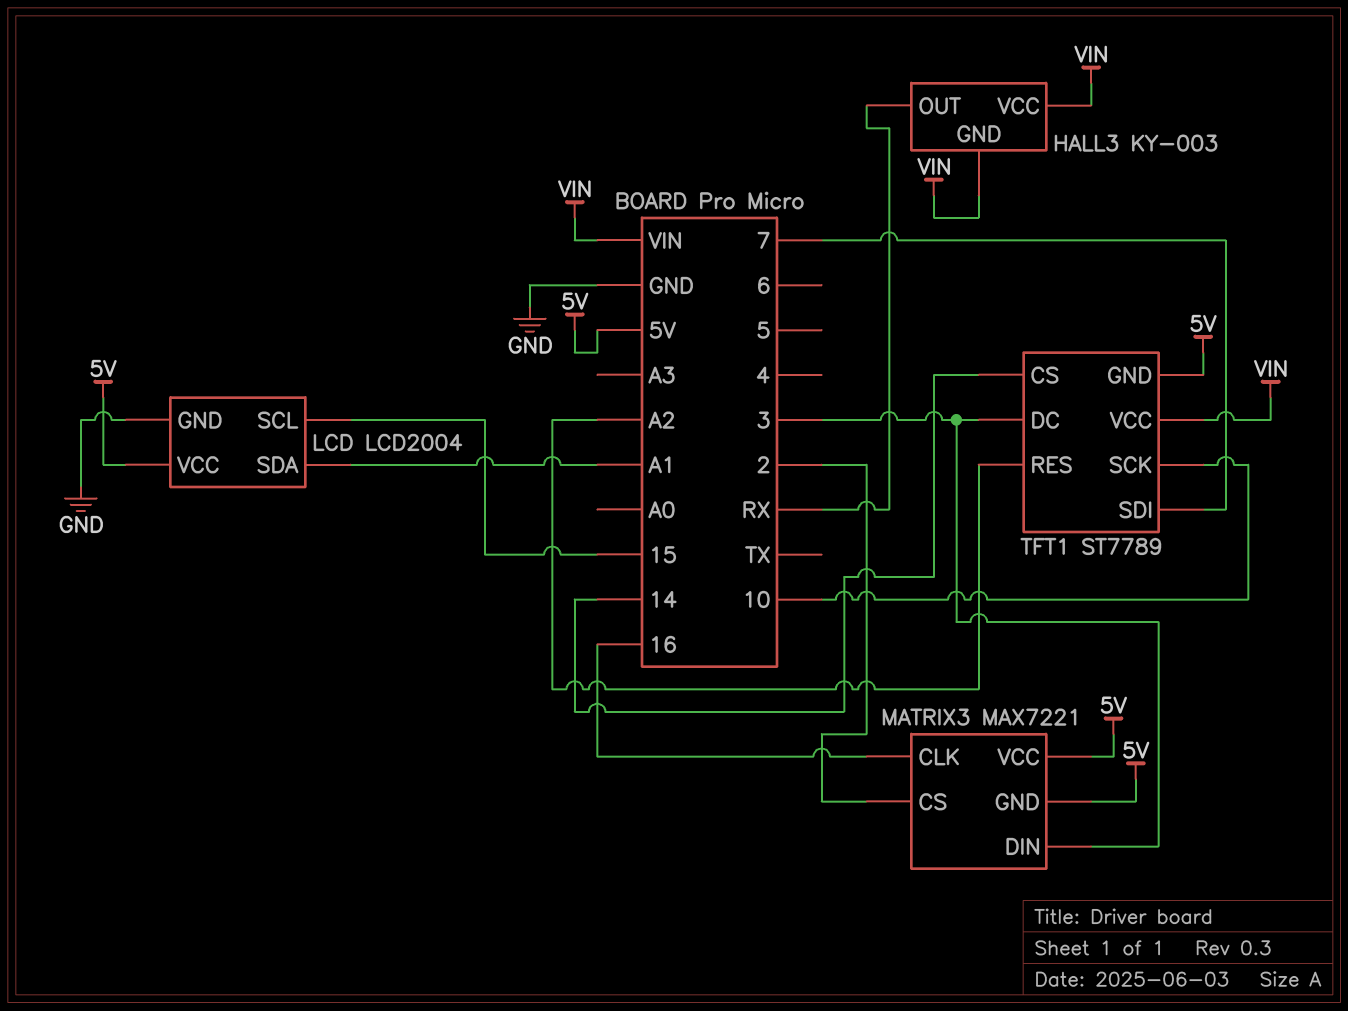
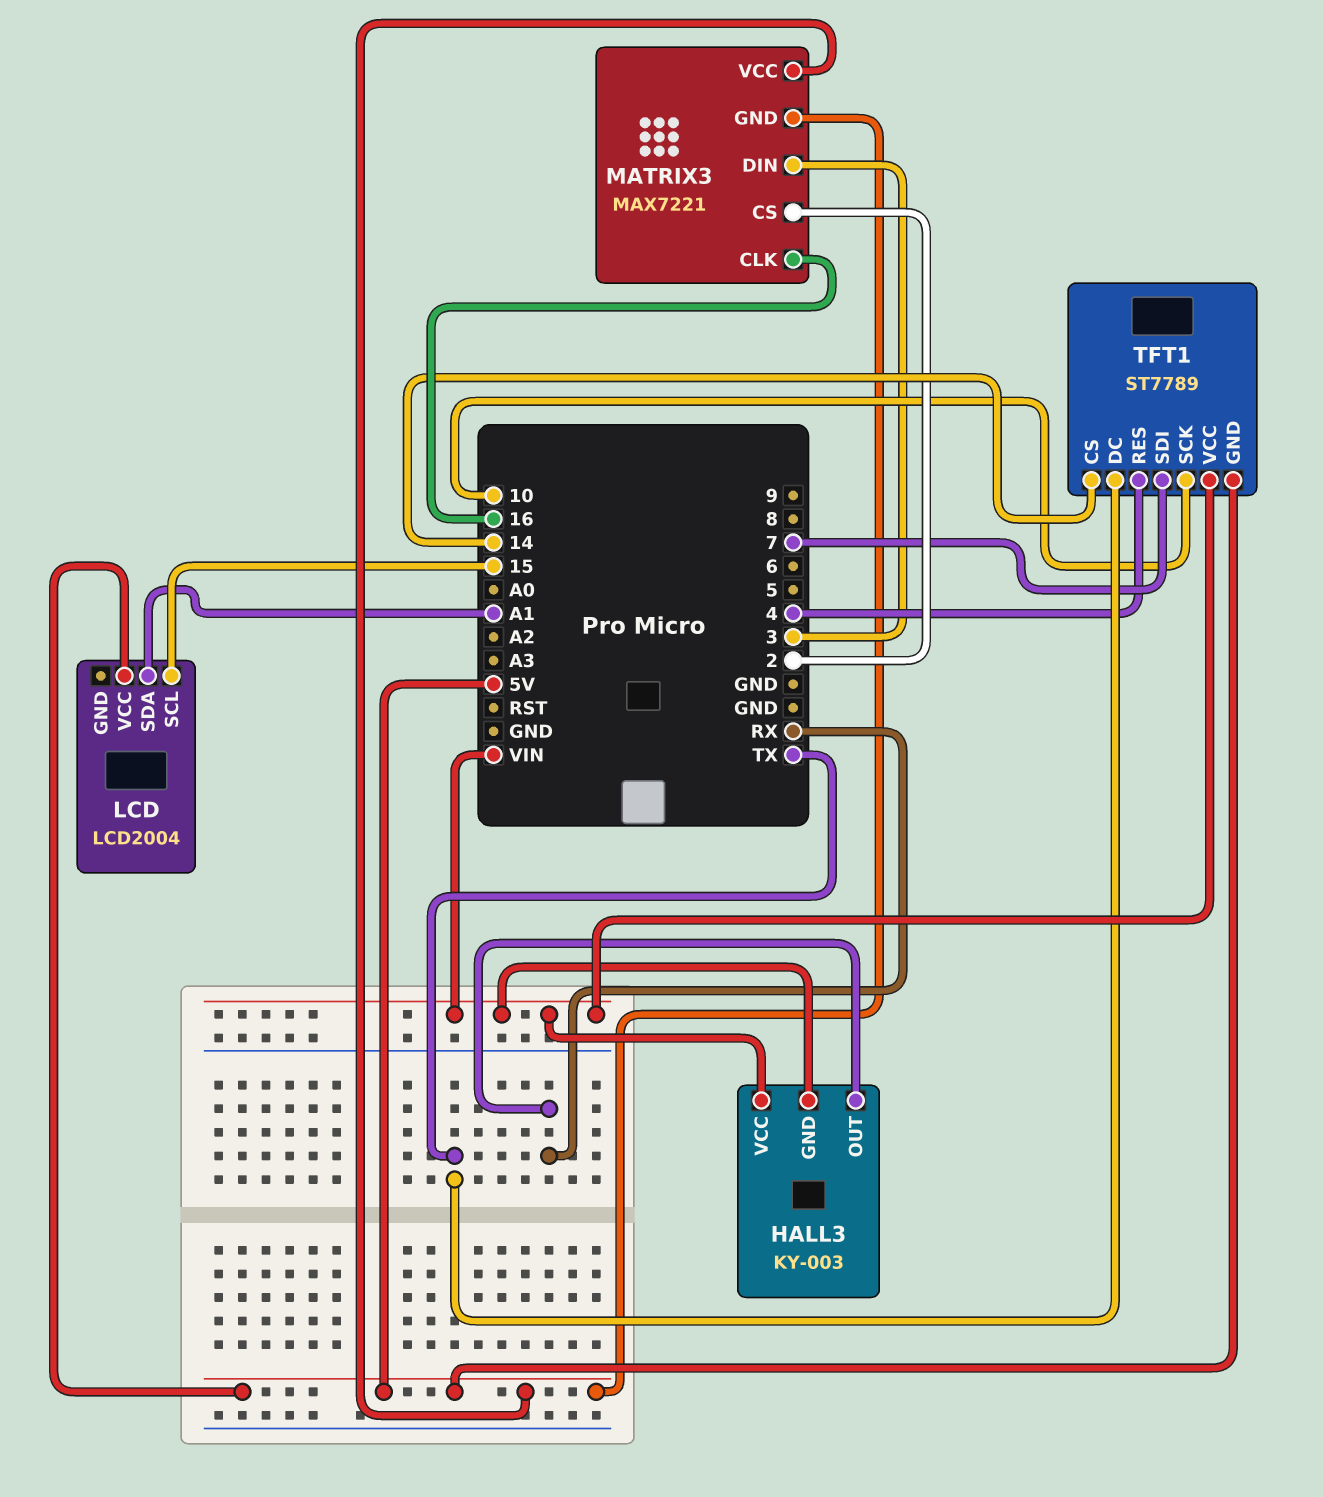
LCD pin GND: GND -> none
TFT1 pin DC: 3 -> TX
TFT1 pin RES: A2 -> 4

